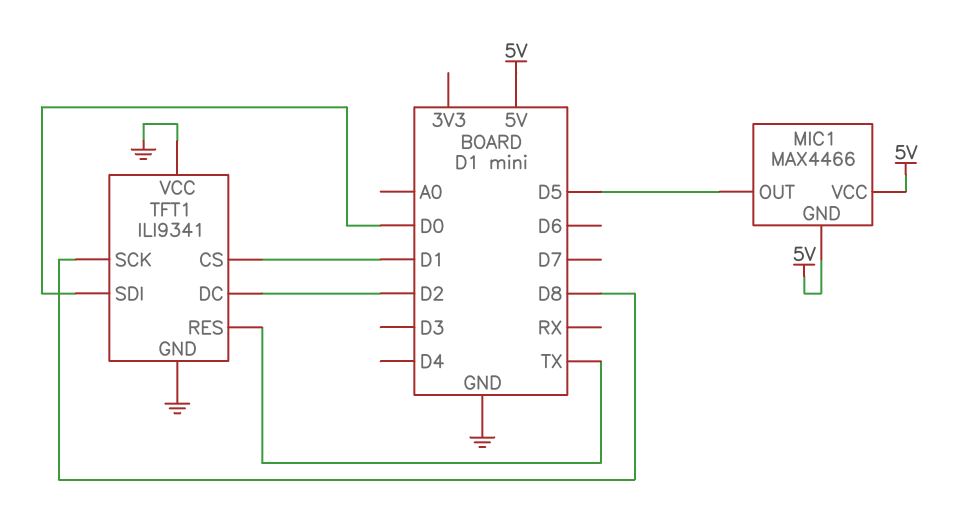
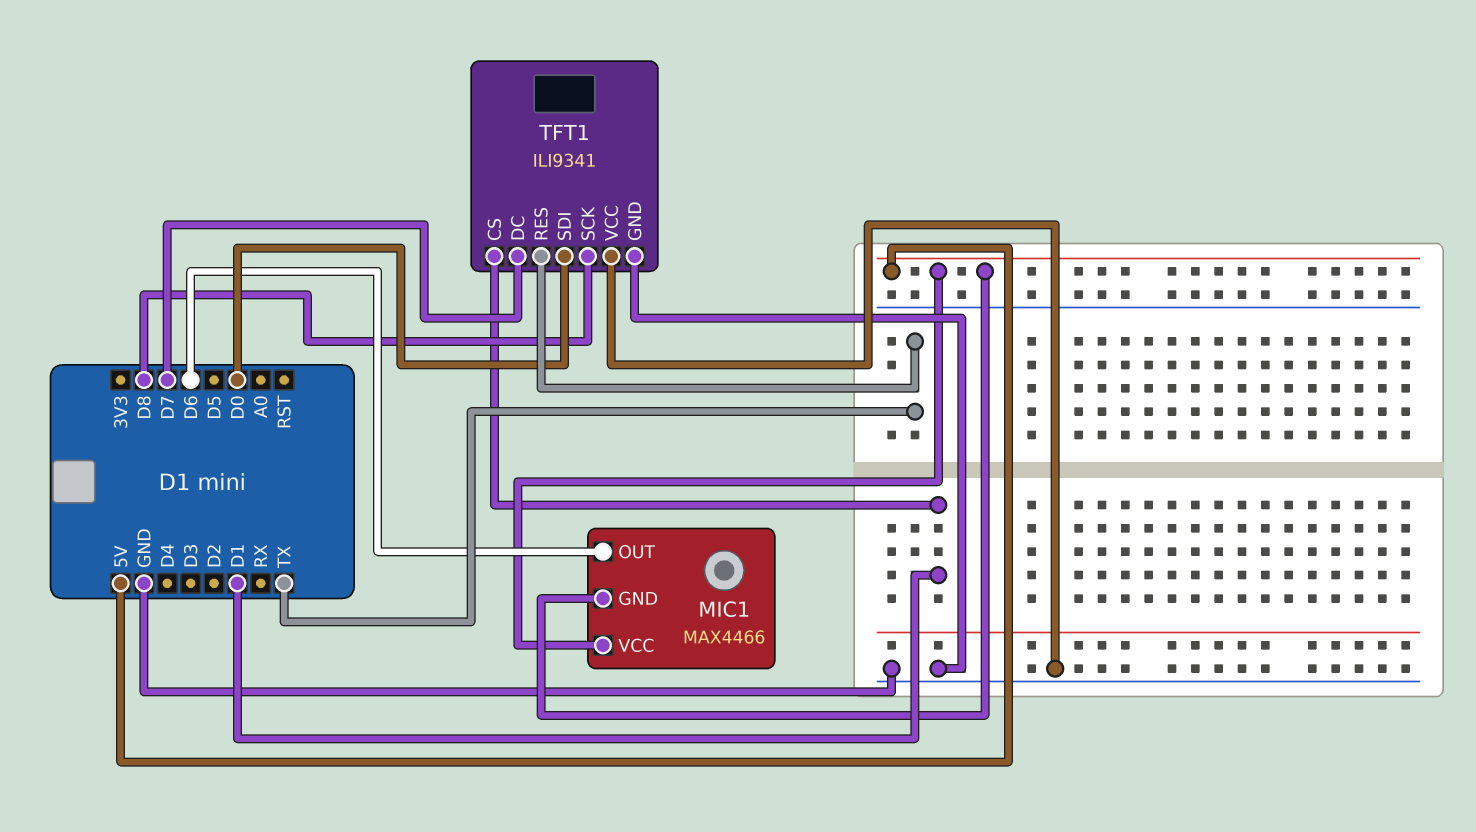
MIC1 pin OUT: D5 -> D6
TFT1 pin DC: D2 -> D7

